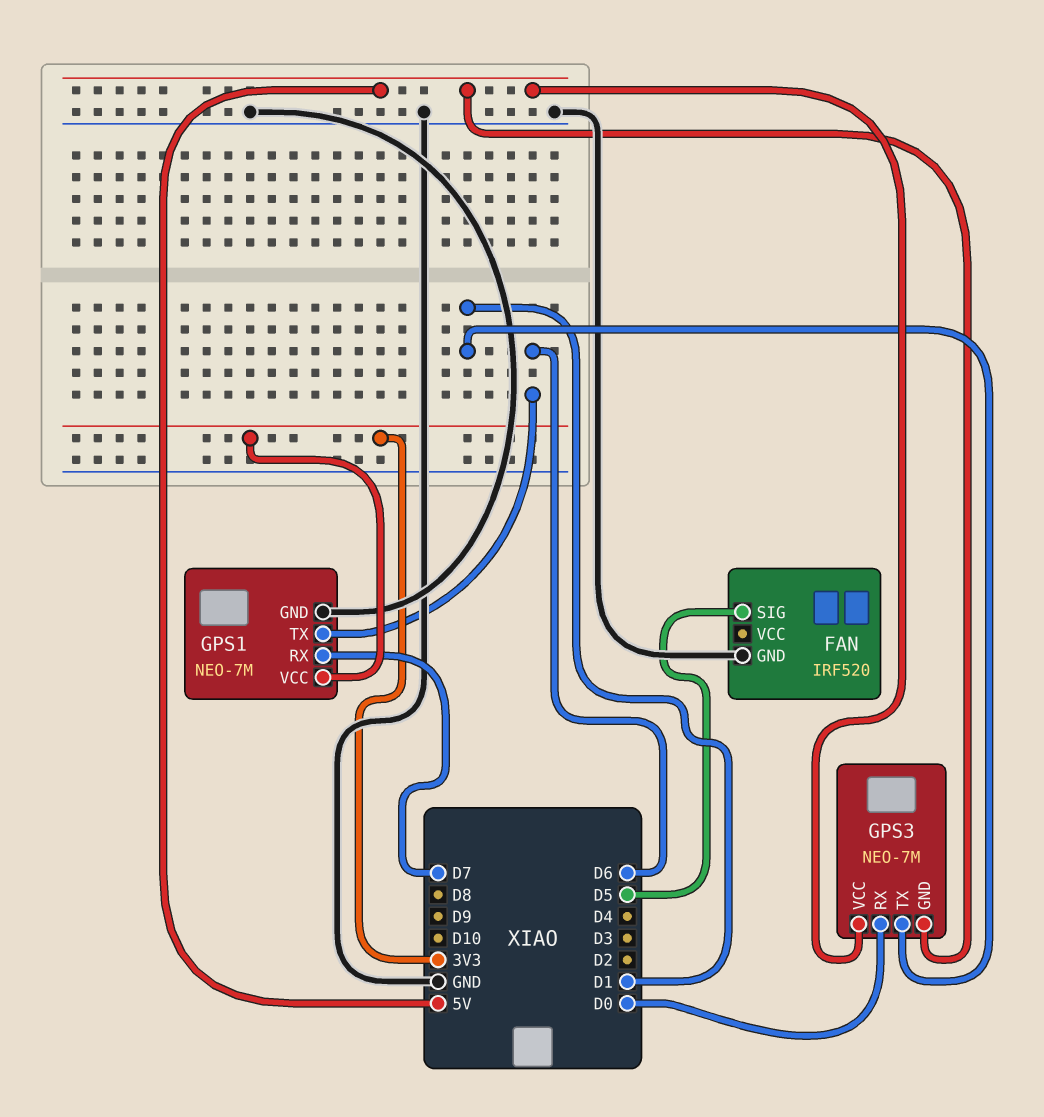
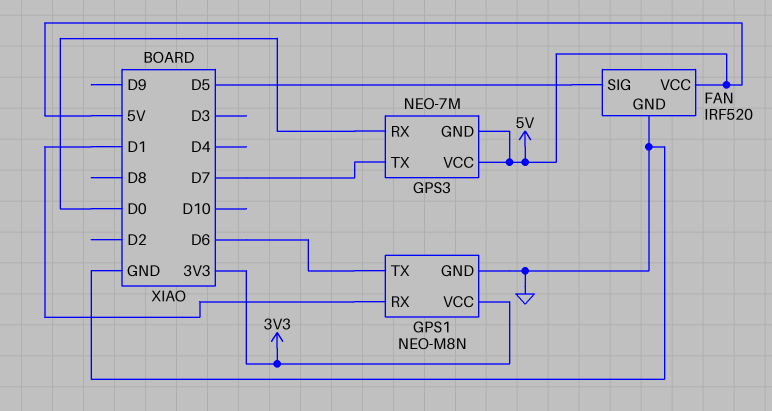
FAN pin VCC: none -> 5V
GPS1: NEO-7M -> NEO-M8N
GPS1 pin RX: D7 -> D1
GPS3 pin TX: D1 -> D7

